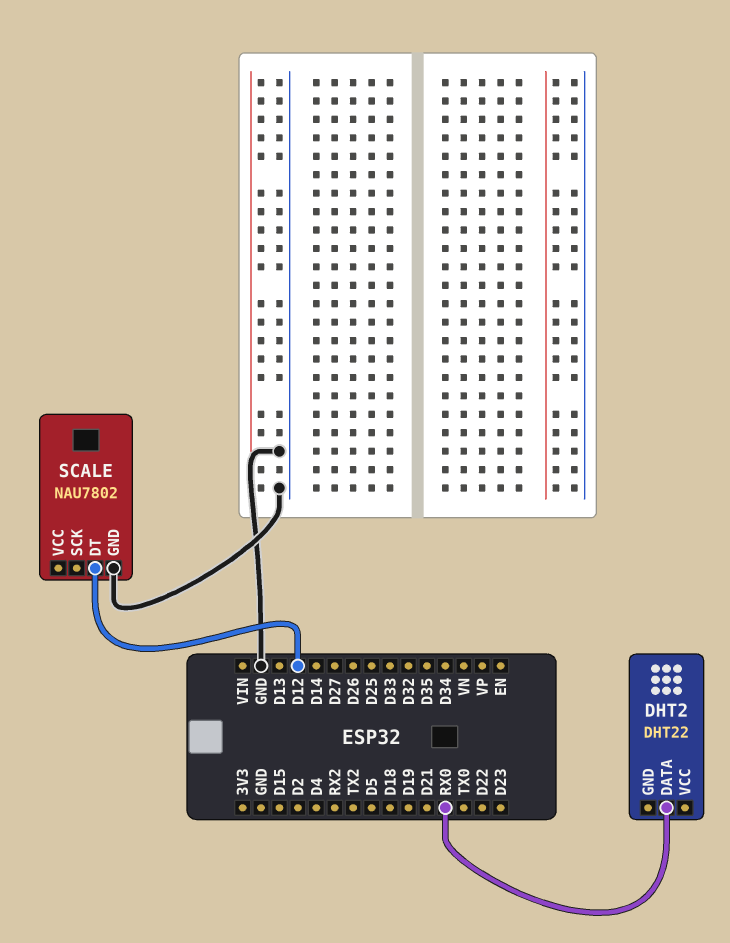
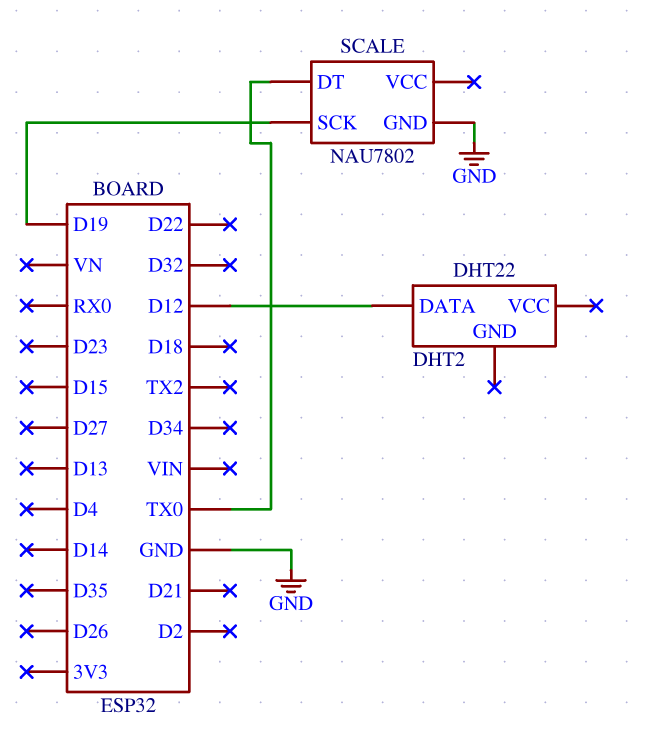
DHT2 pin DATA: RX0 -> D12
SCALE pin DT: D12 -> TX0
SCALE pin SCK: none -> D19

